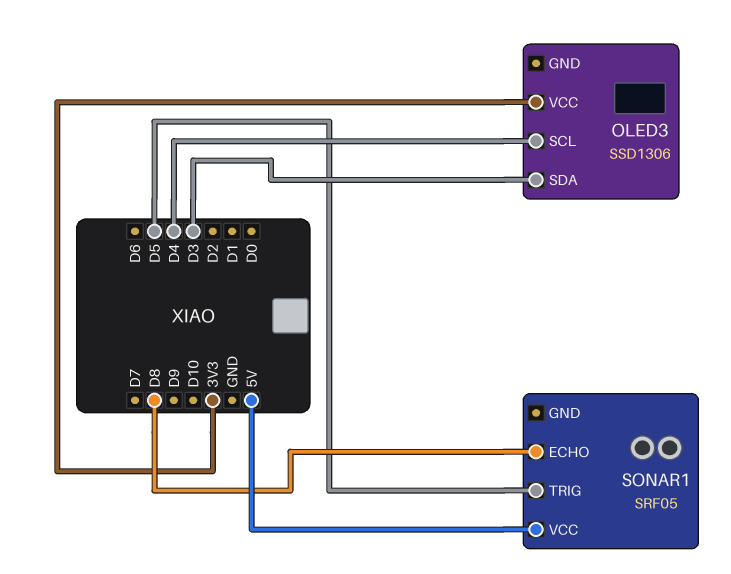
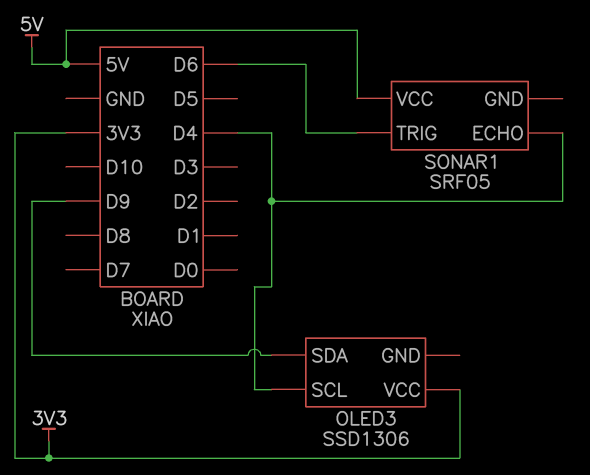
OLED3 pin SDA: D3 -> D9
SONAR1 pin ECHO: D8 -> D4
SONAR1 pin TRIG: D5 -> D6

